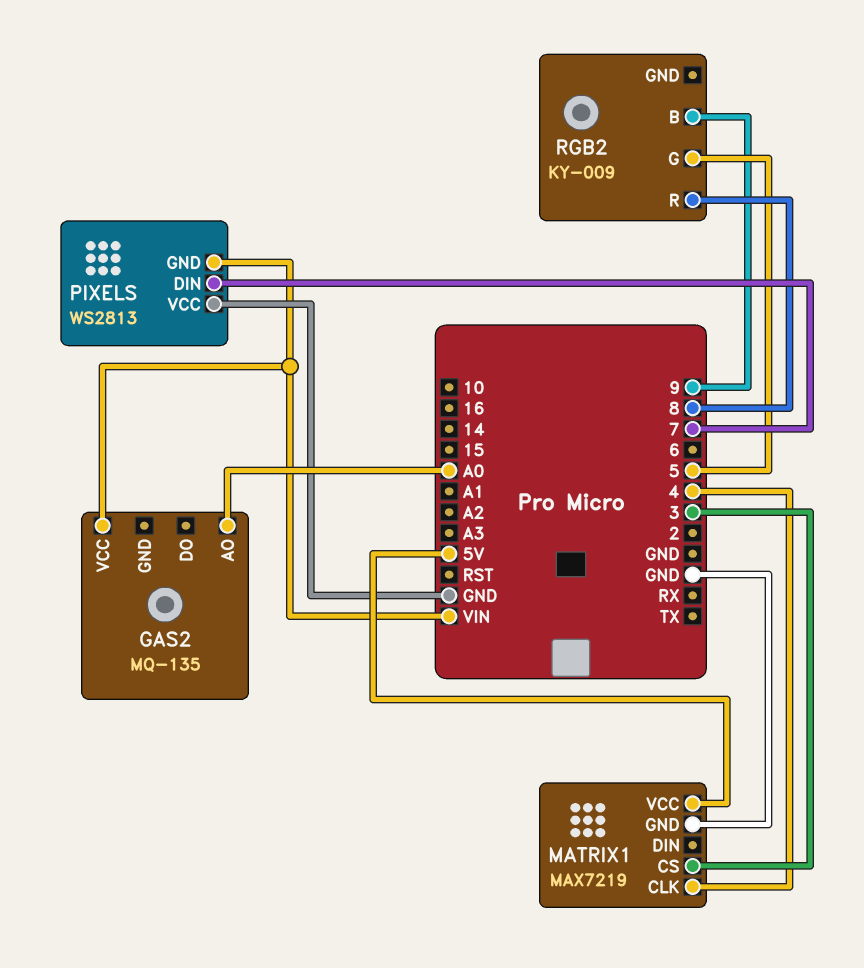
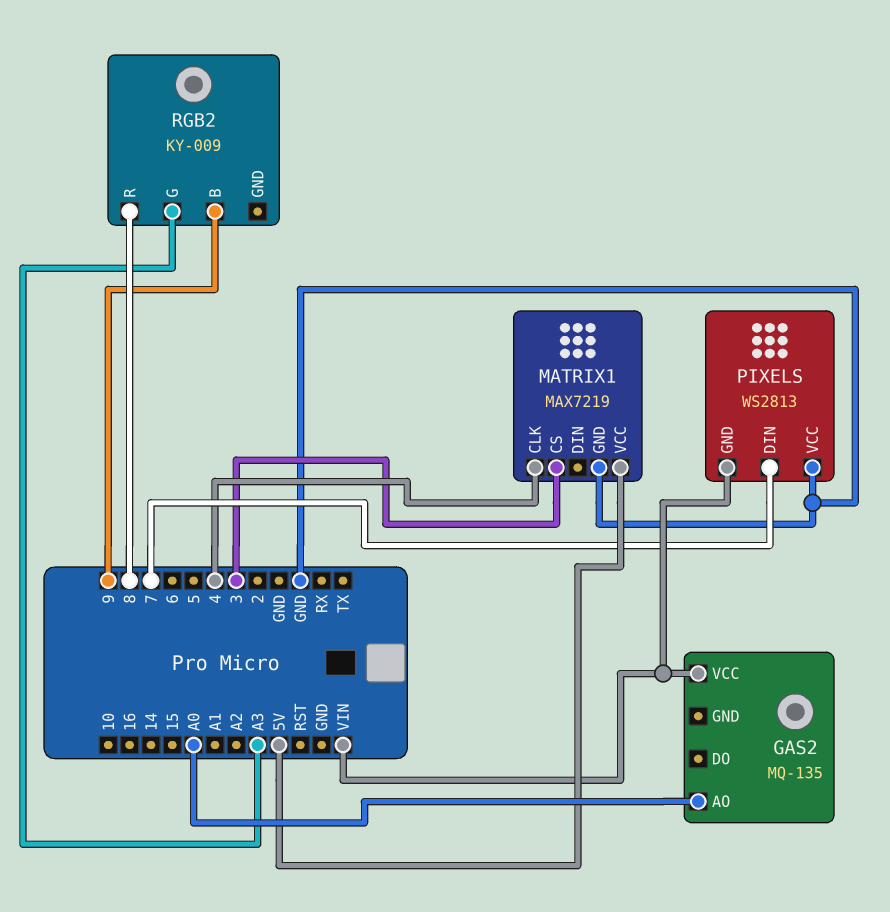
RGB2 pin G: 5 -> A3

